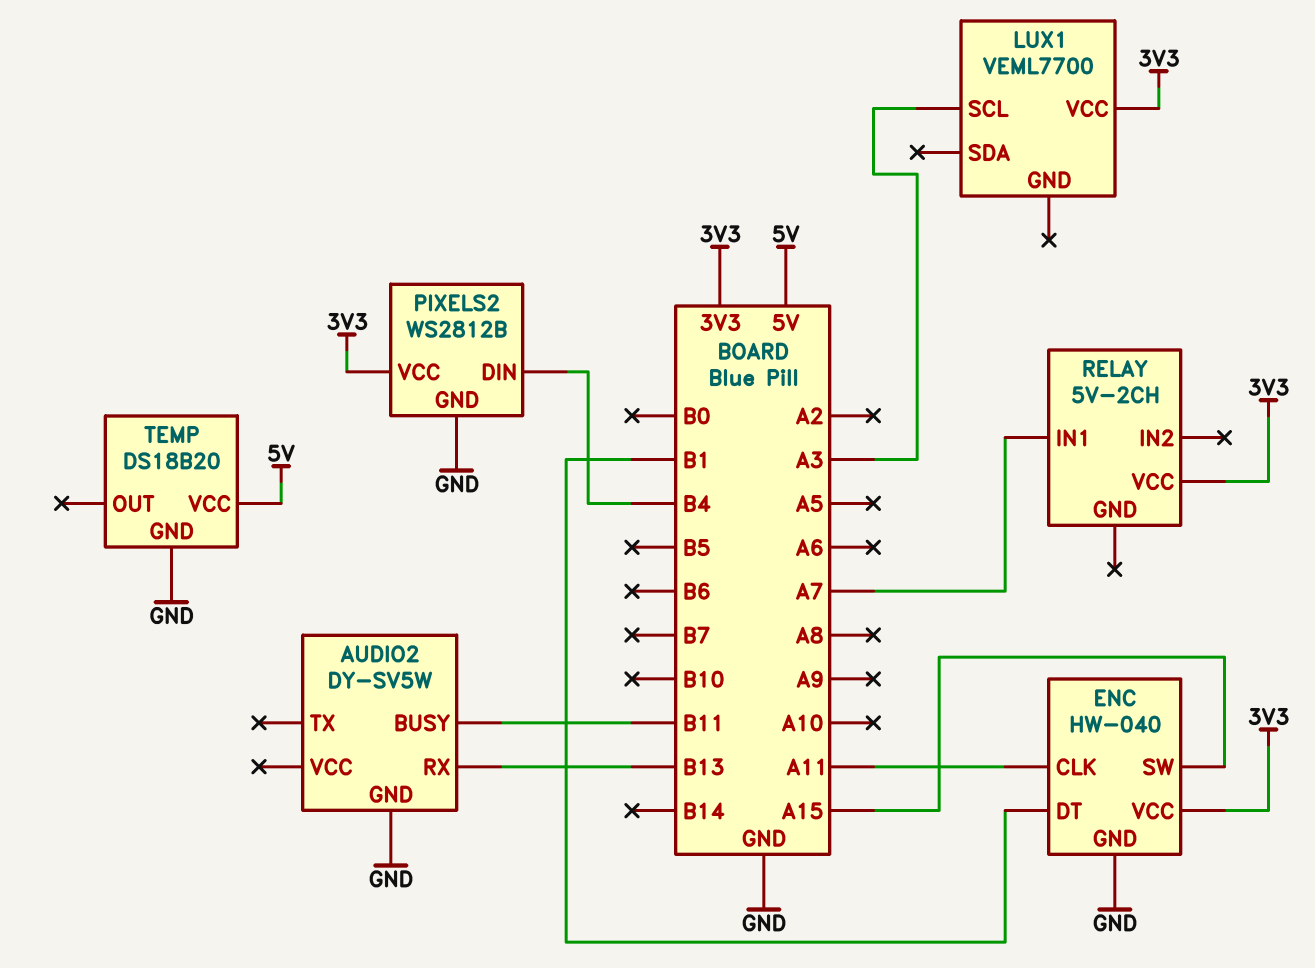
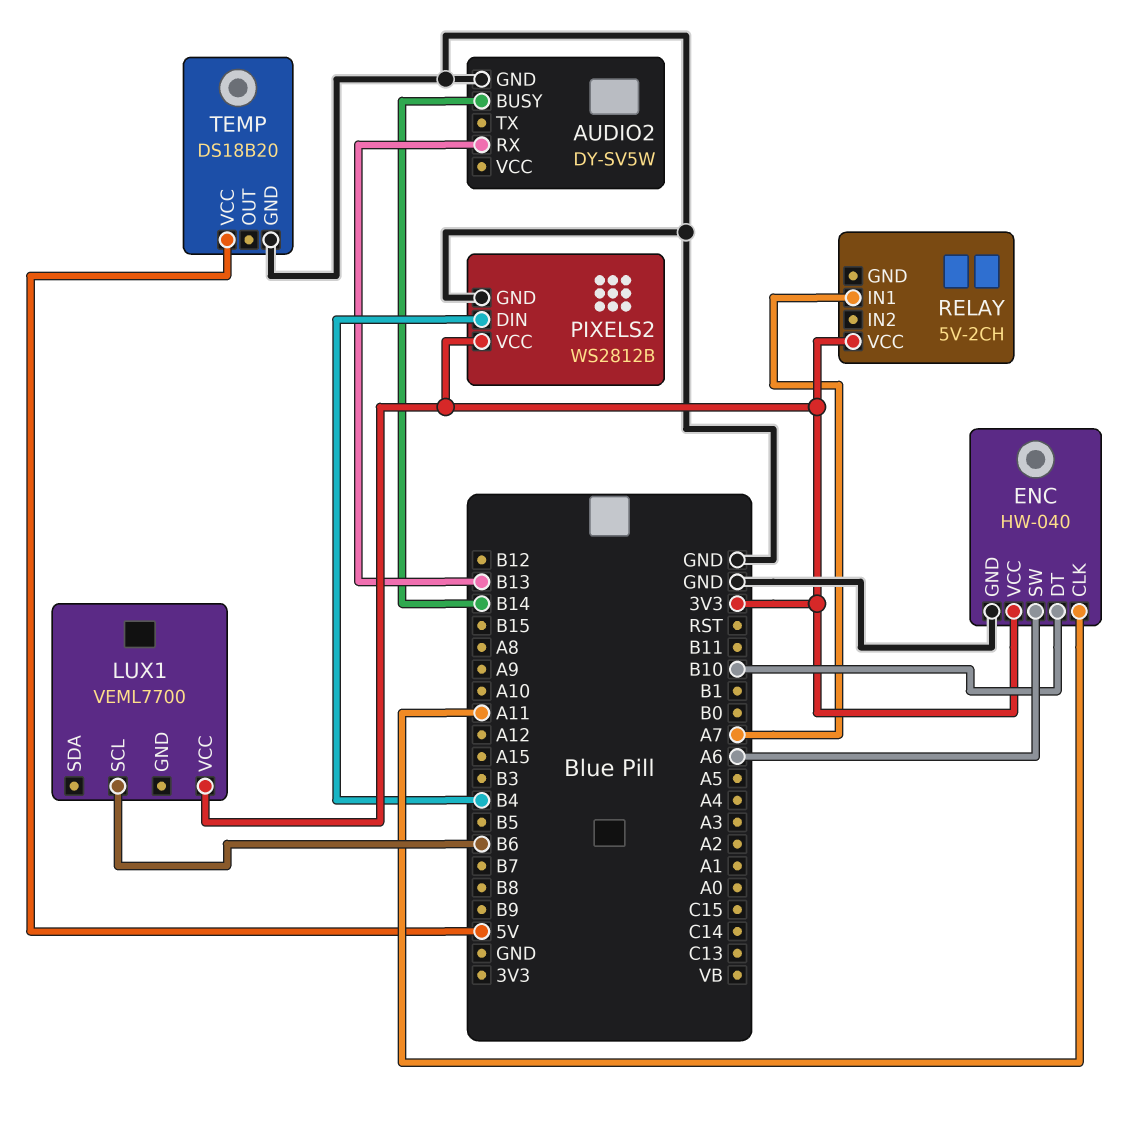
AUDIO2 pin BUSY: B11 -> B14
ENC pin DT: B1 -> B10
ENC pin SW: A15 -> A6
LUX1 pin SCL: A3 -> B6

